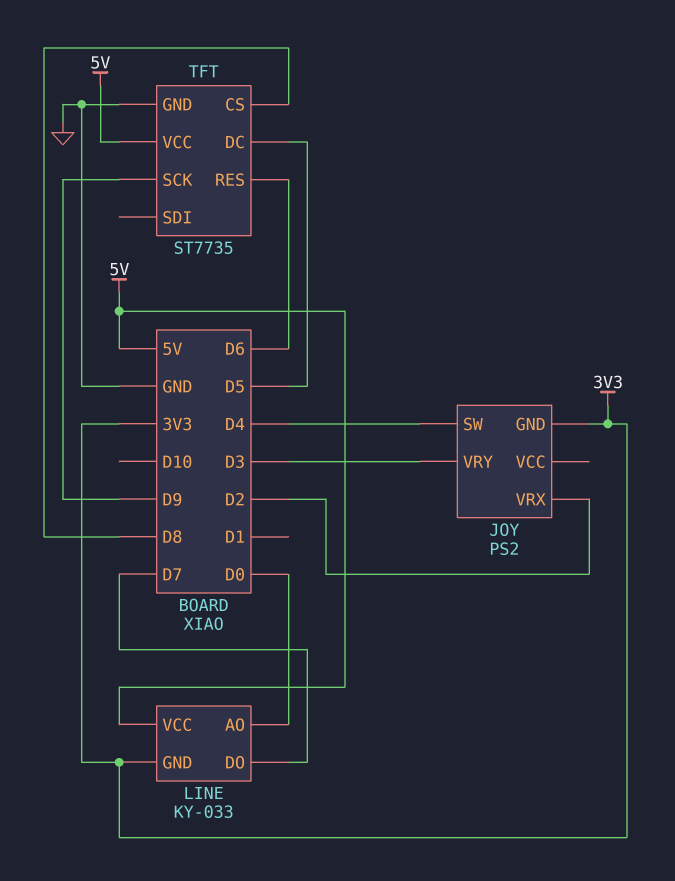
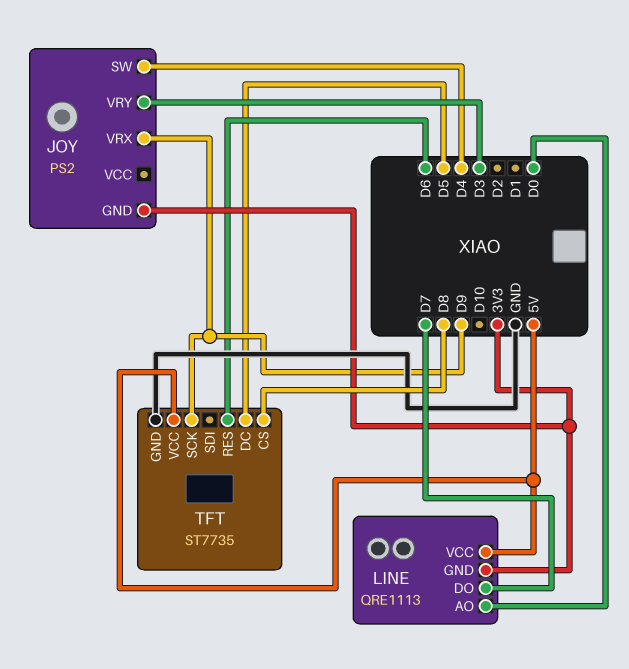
JOY pin VRX: D2 -> D9
LINE: KY-033 -> QRE1113

